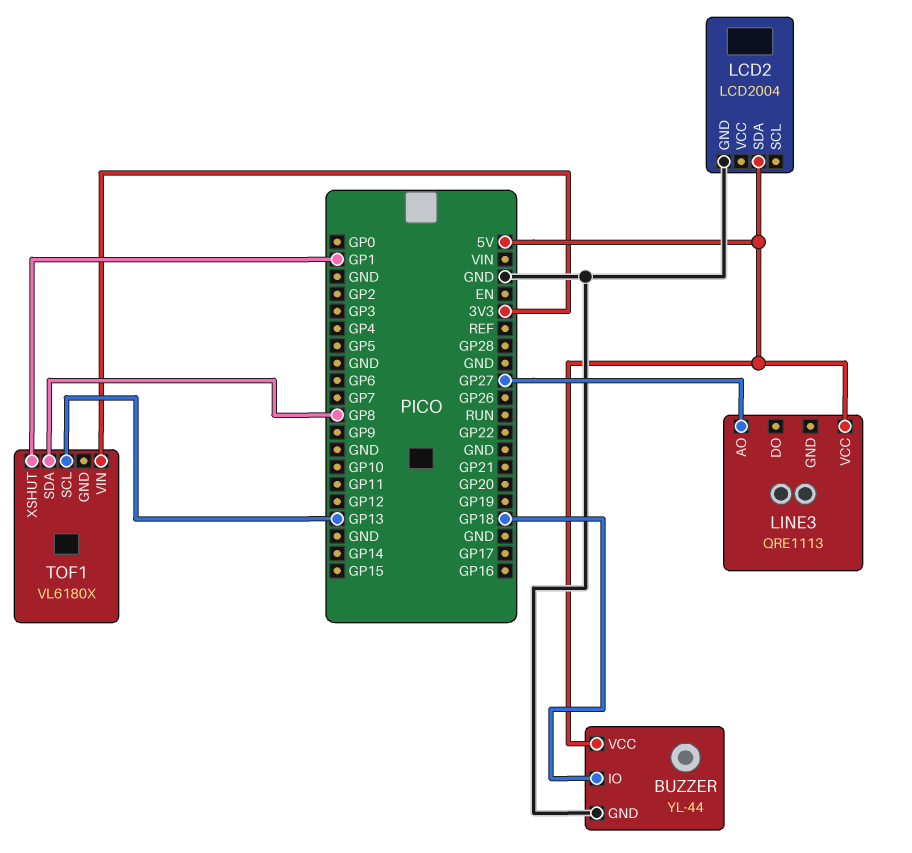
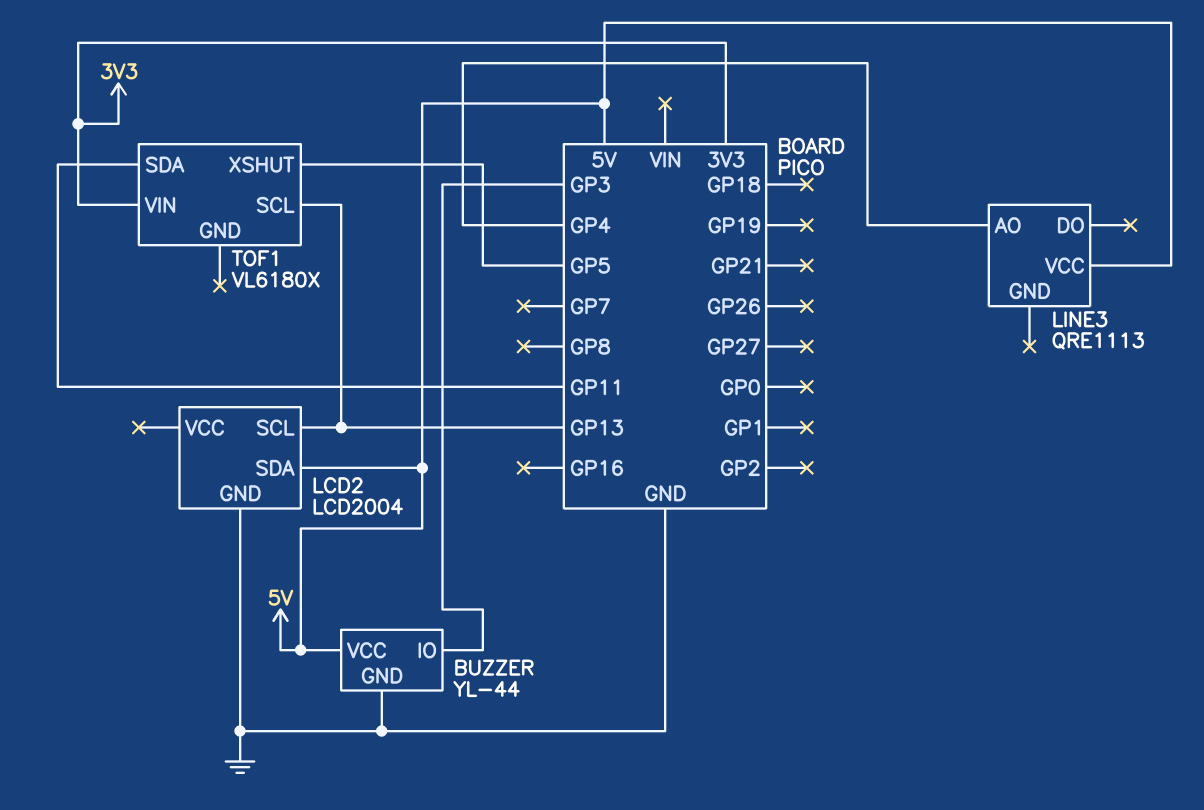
BUZZER pin IO: GP18 -> GP3
LCD2 pin SCL: none -> GP13
LINE3 pin AO: GP27 -> GP4
TOF1 pin SDA: GP8 -> GP11
TOF1 pin XSHUT: GP1 -> GP5

